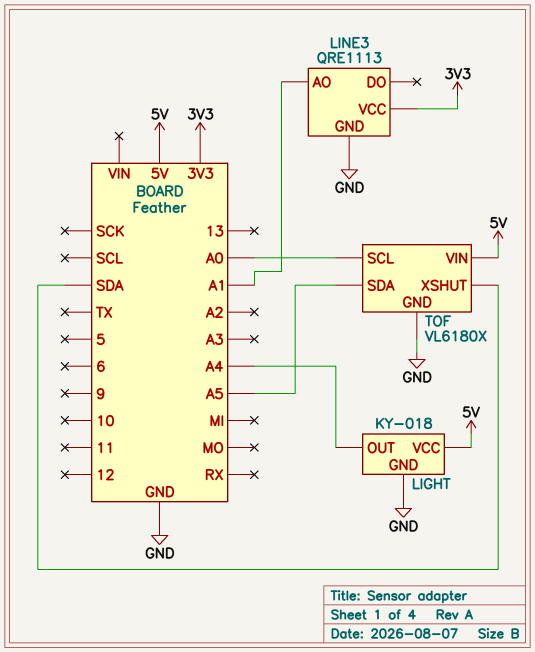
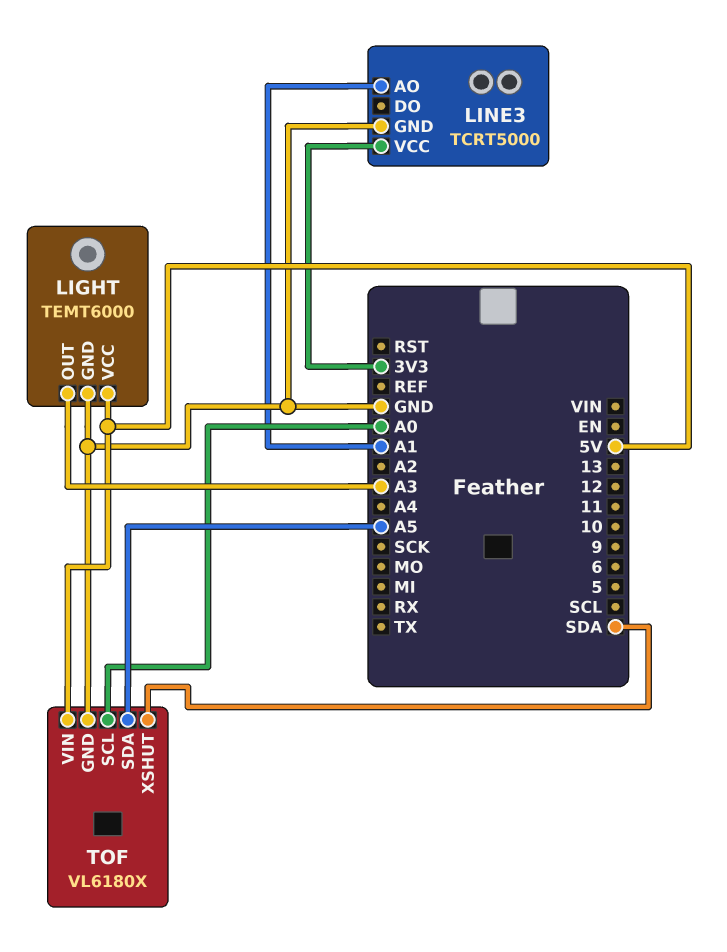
LIGHT: KY-018 -> TEMT6000
LIGHT pin OUT: A4 -> A3
LINE3: QRE1113 -> TCRT5000

